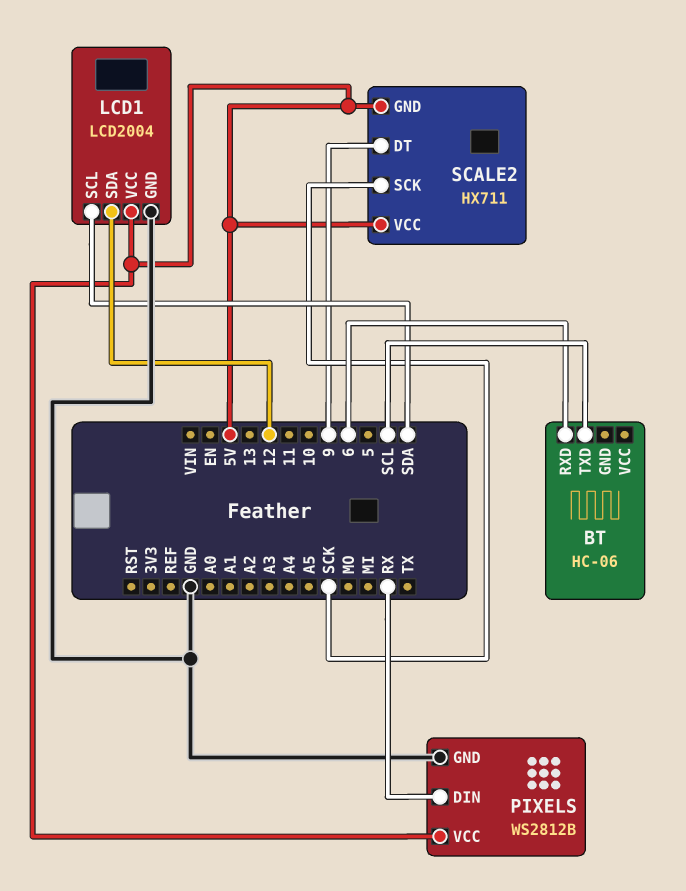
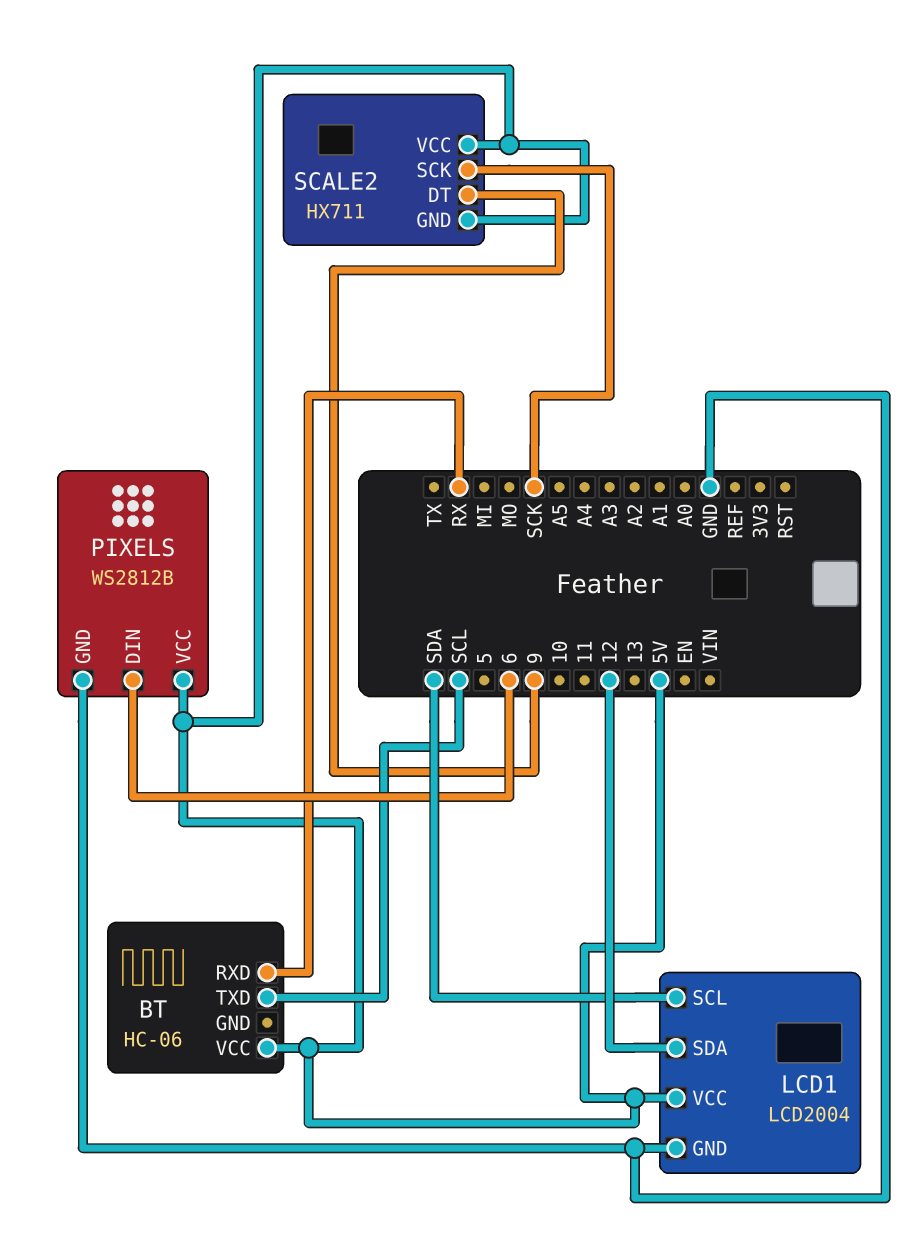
BT pin RXD: 6 -> RX
BT pin VCC: none -> 5V
PIXELS pin DIN: RX -> 6

